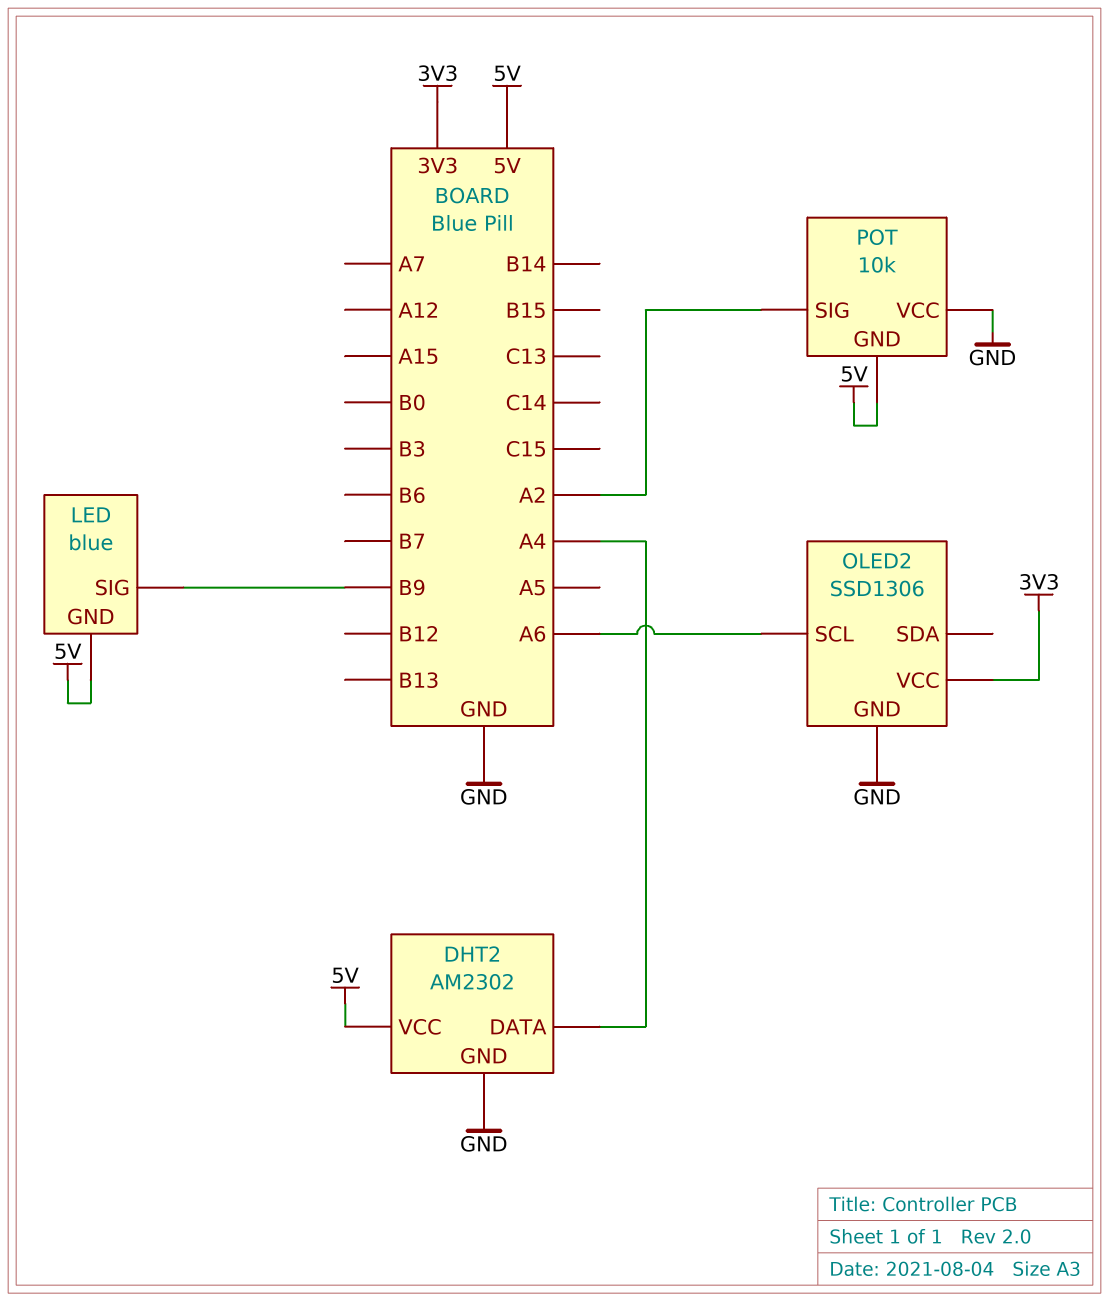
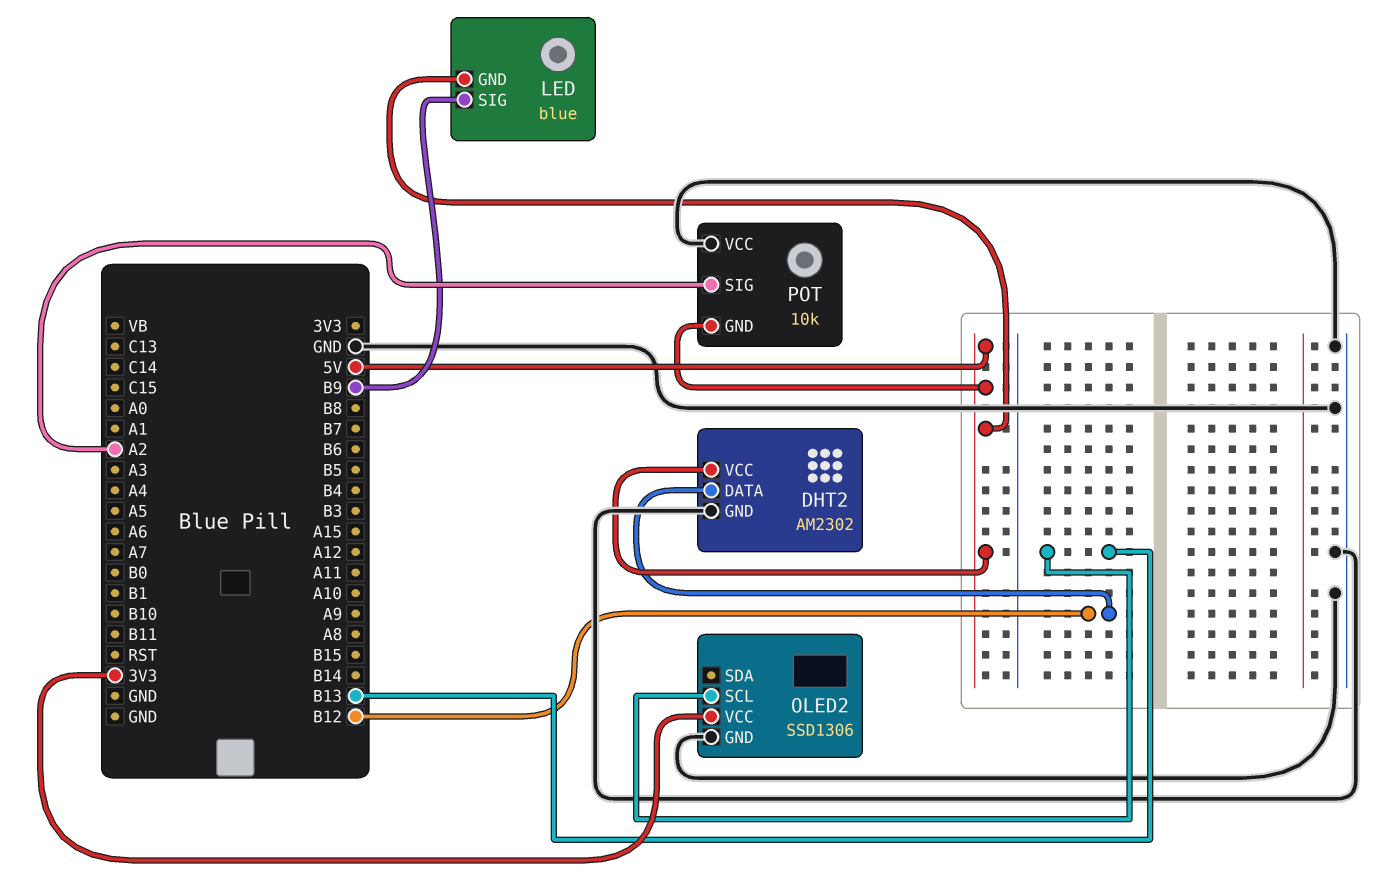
DHT2 pin DATA: A4 -> B12
OLED2 pin SCL: A6 -> B13

